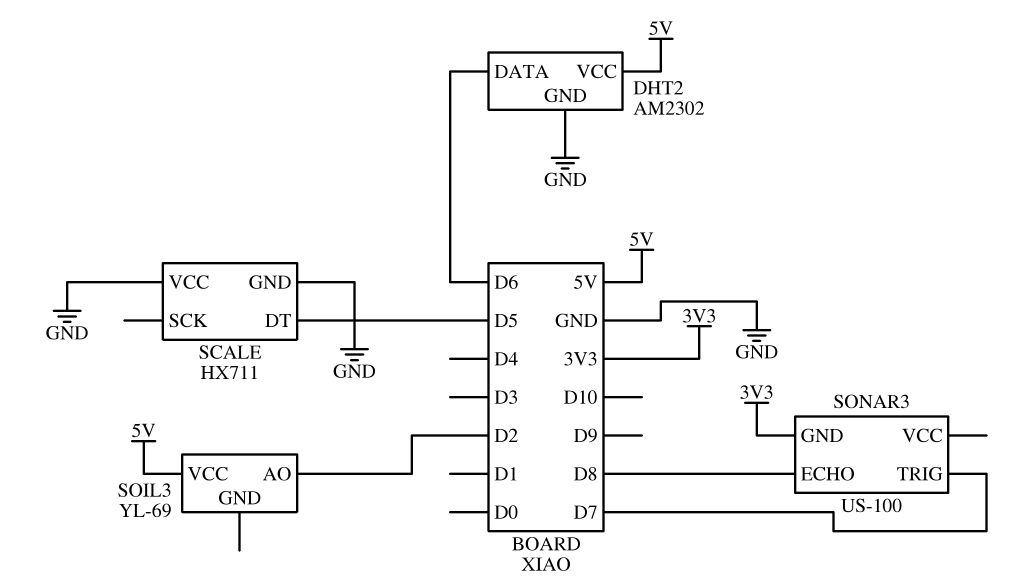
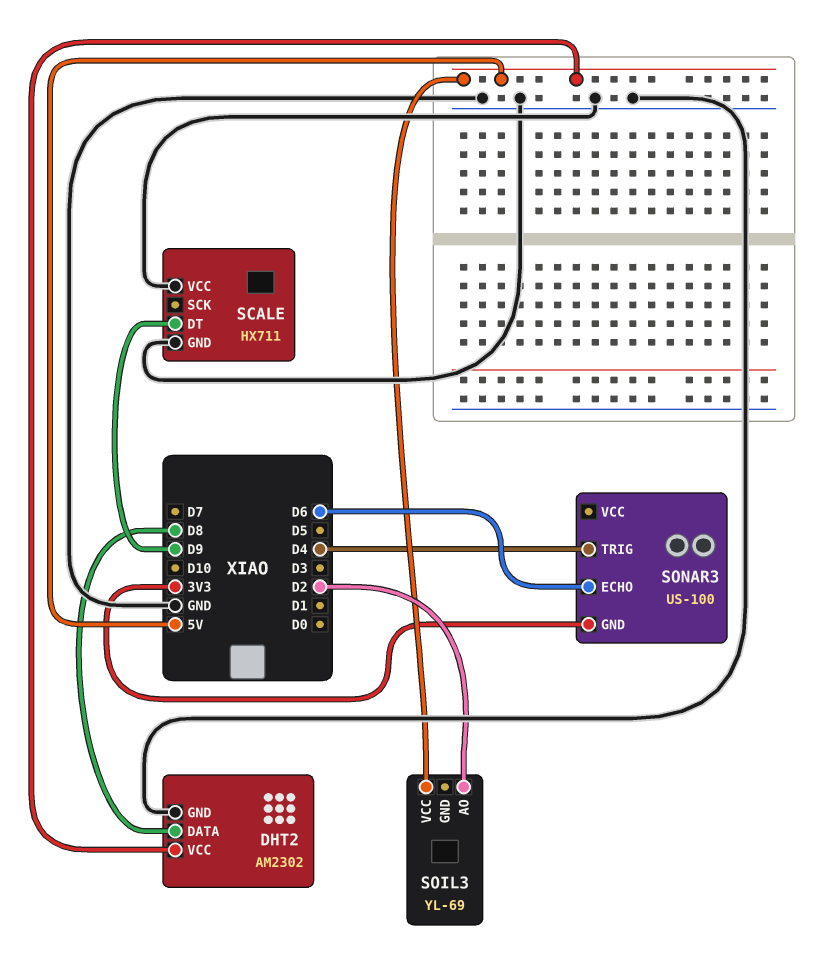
DHT2 pin DATA: D6 -> D8
SCALE pin DT: D5 -> D9
SONAR3 pin ECHO: D8 -> D6
SONAR3 pin TRIG: D7 -> D4

